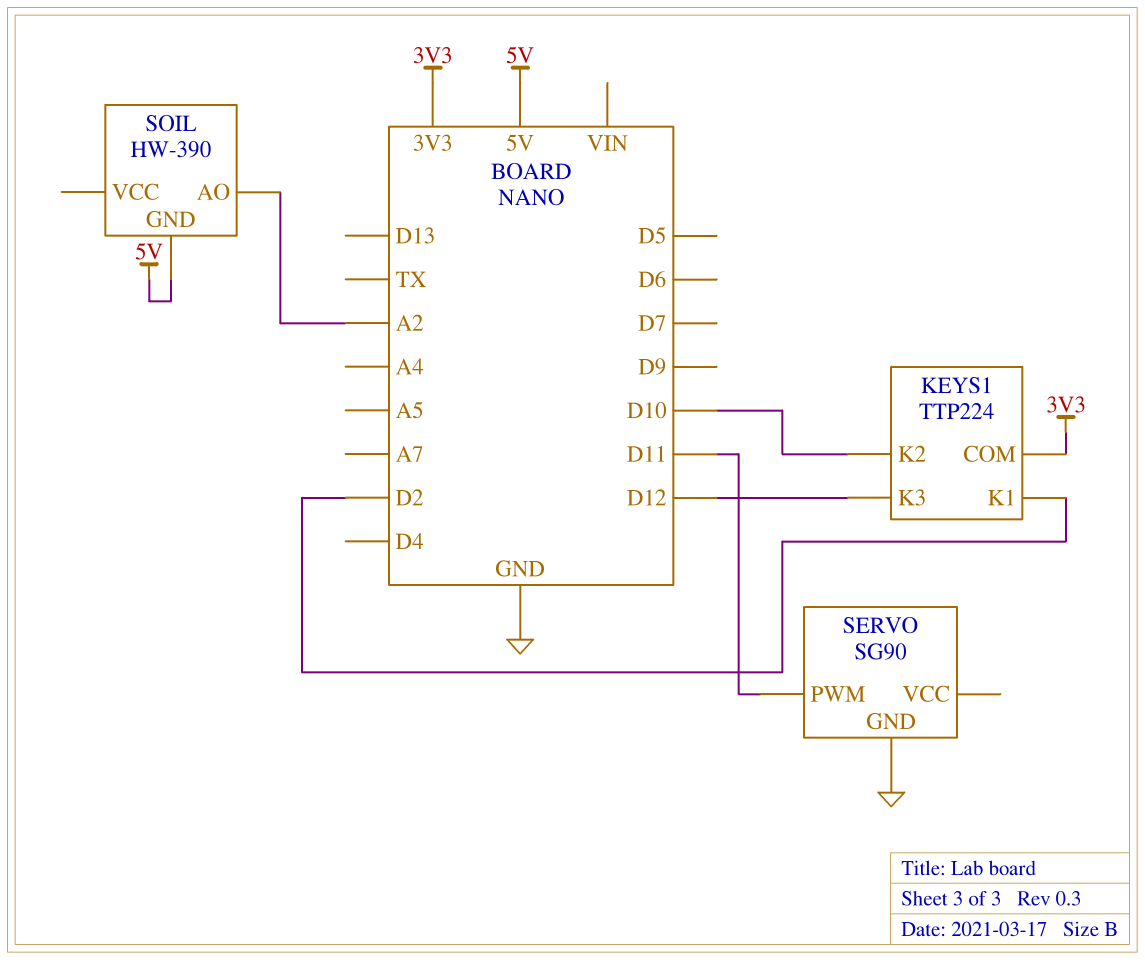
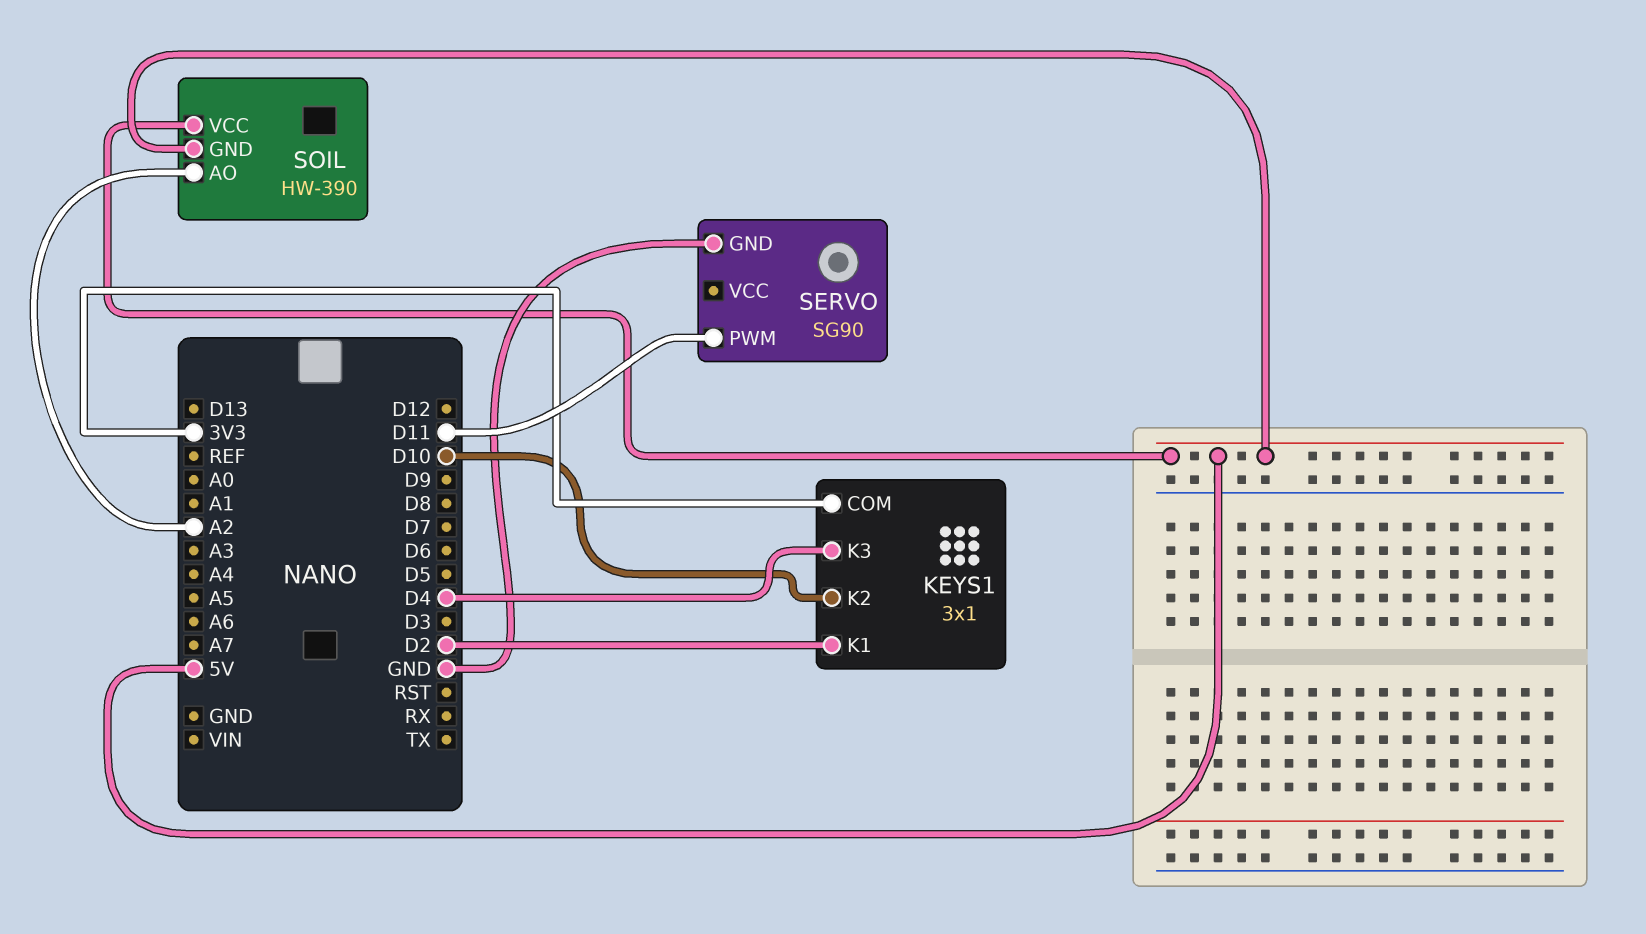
KEYS1: TTP224 -> 3x1
KEYS1 pin K3: D12 -> D4
SOIL pin VCC: none -> 5V

